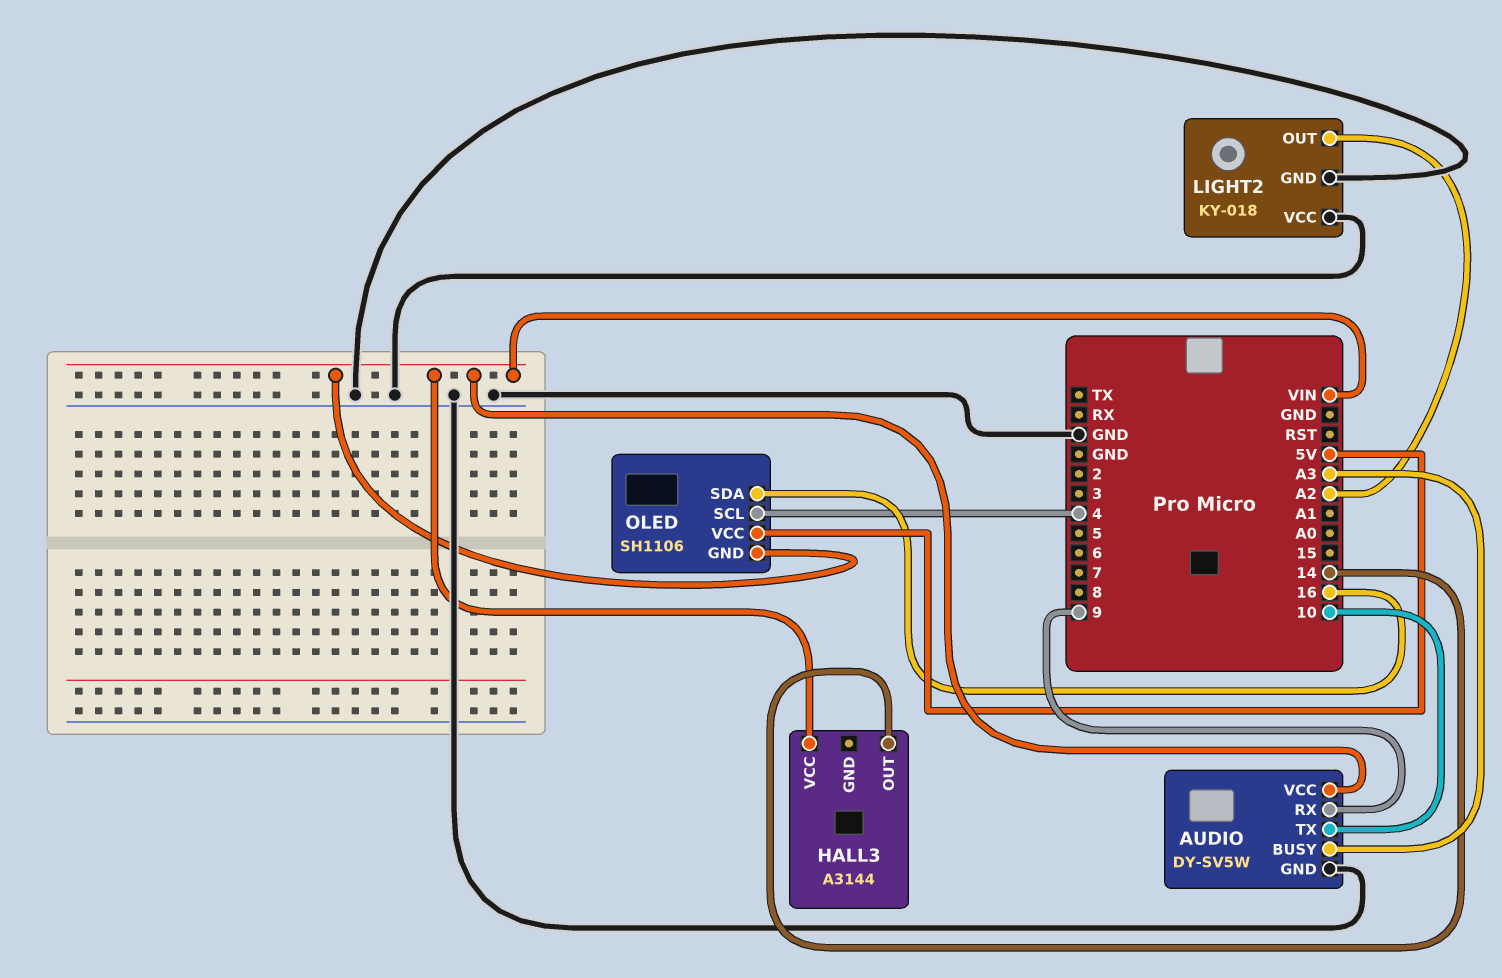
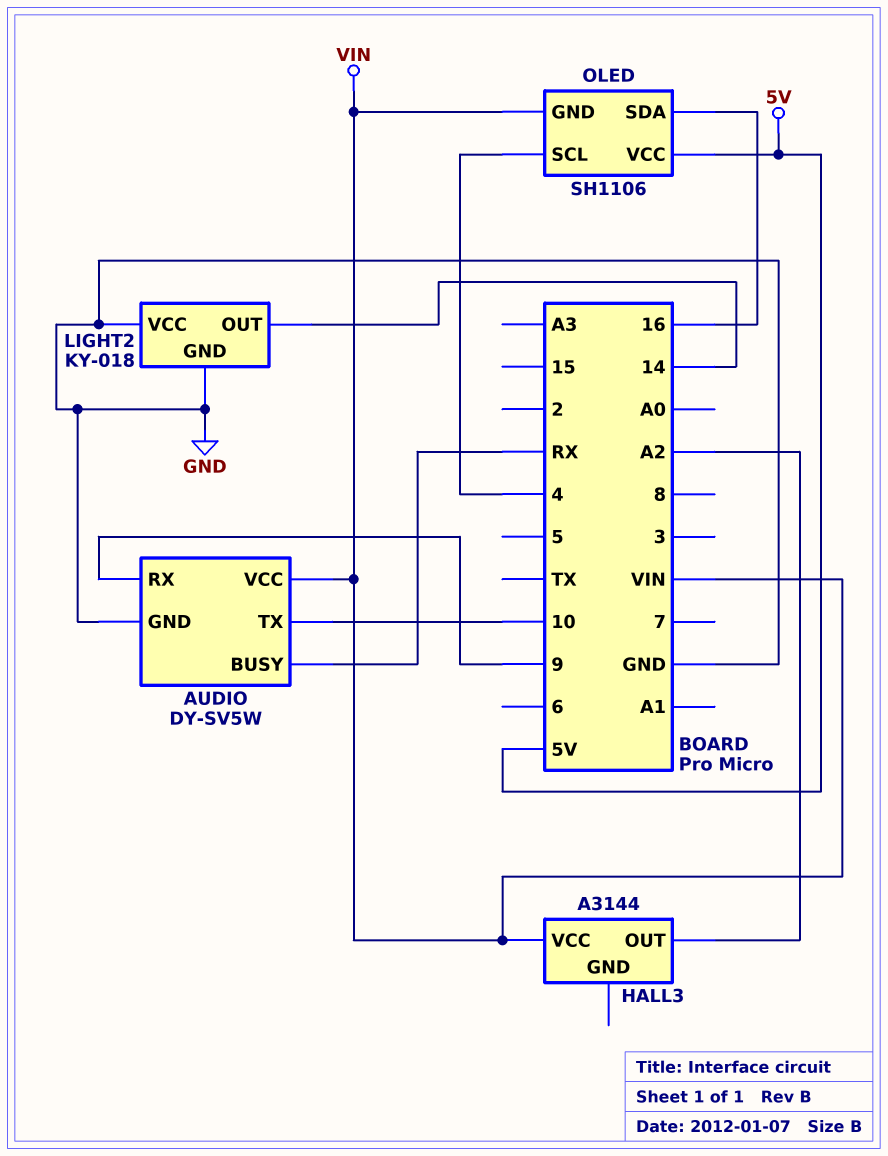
AUDIO pin BUSY: A3 -> RX
HALL3 pin OUT: 14 -> A2
LIGHT2 pin OUT: A2 -> 14

